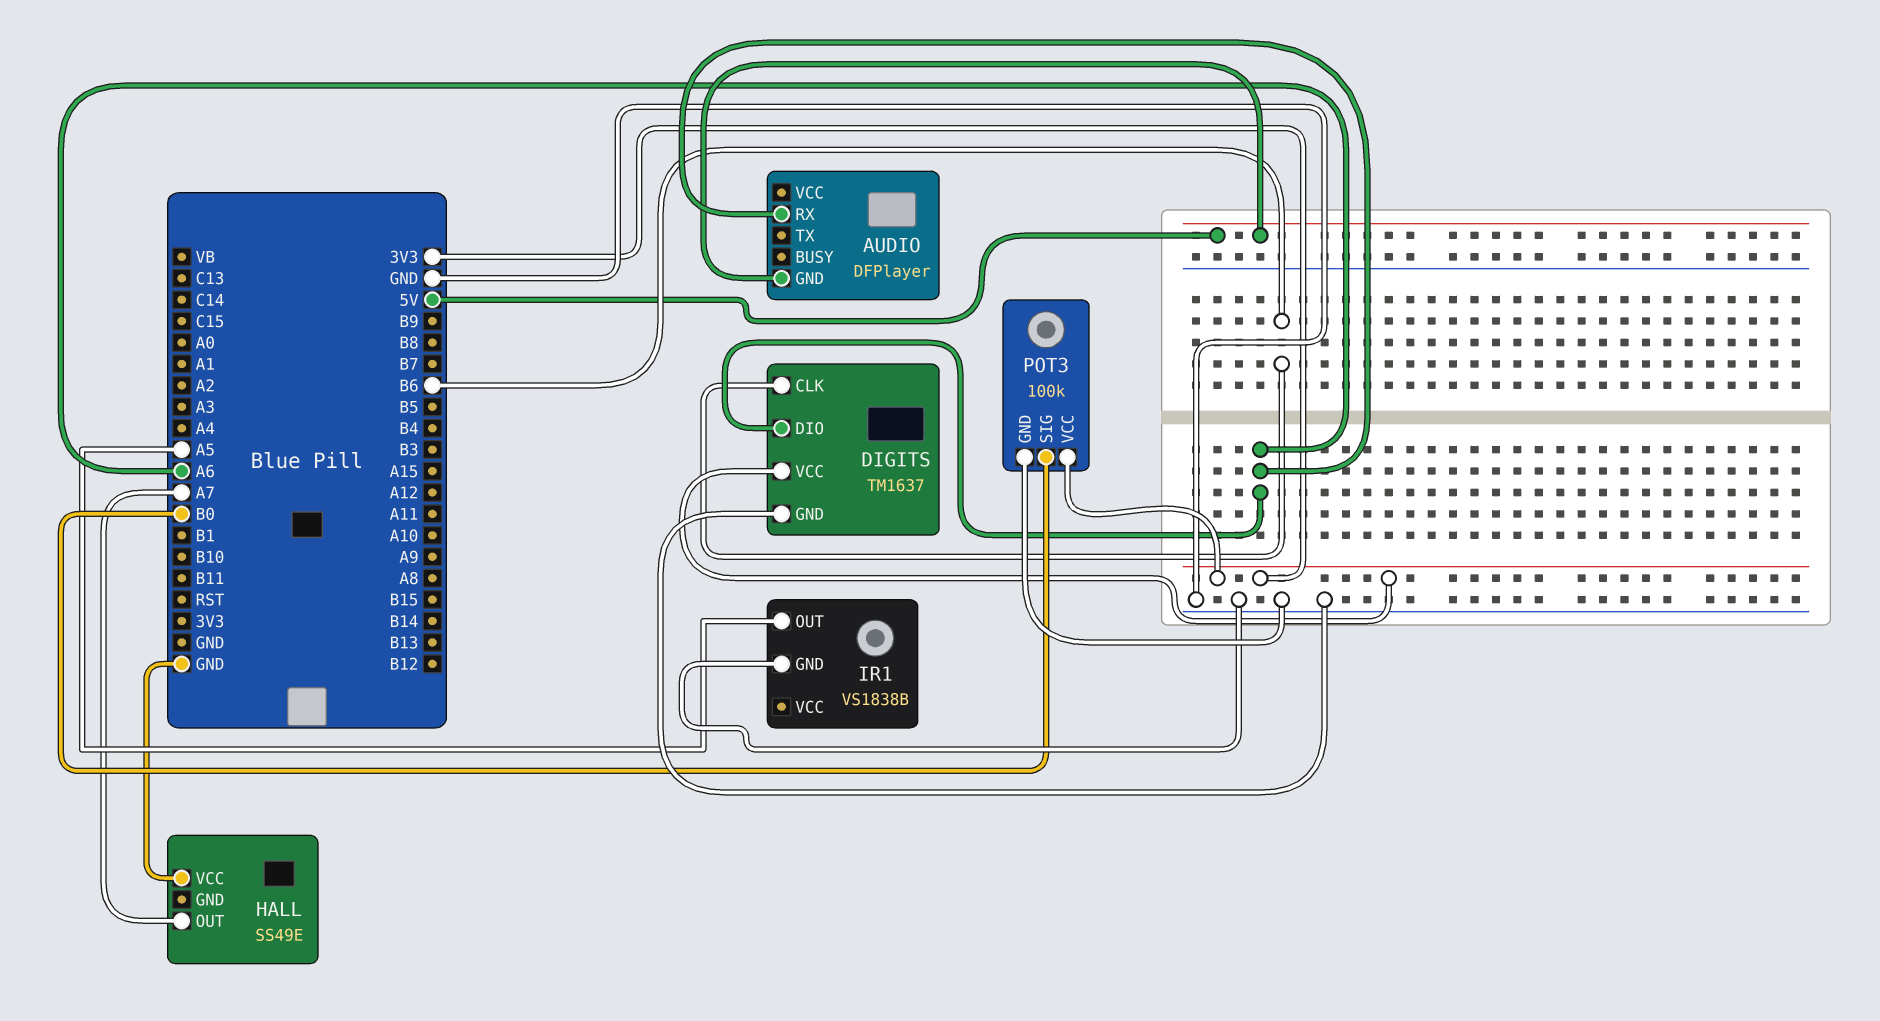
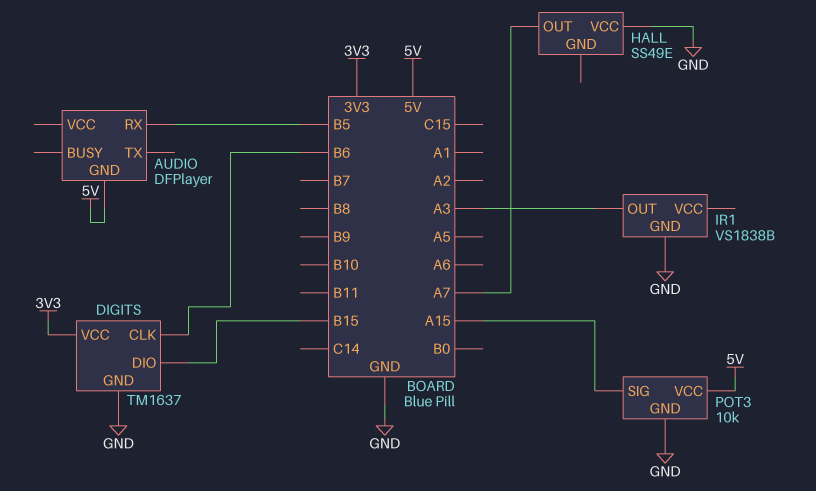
AUDIO pin RX: A6 -> B5
DIGITS pin DIO: A6 -> B15
IR1 pin OUT: A5 -> A3
POT3: 100k -> 10k
POT3 pin SIG: B0 -> A15
POT3 pin VCC: 3V3 -> 5V

